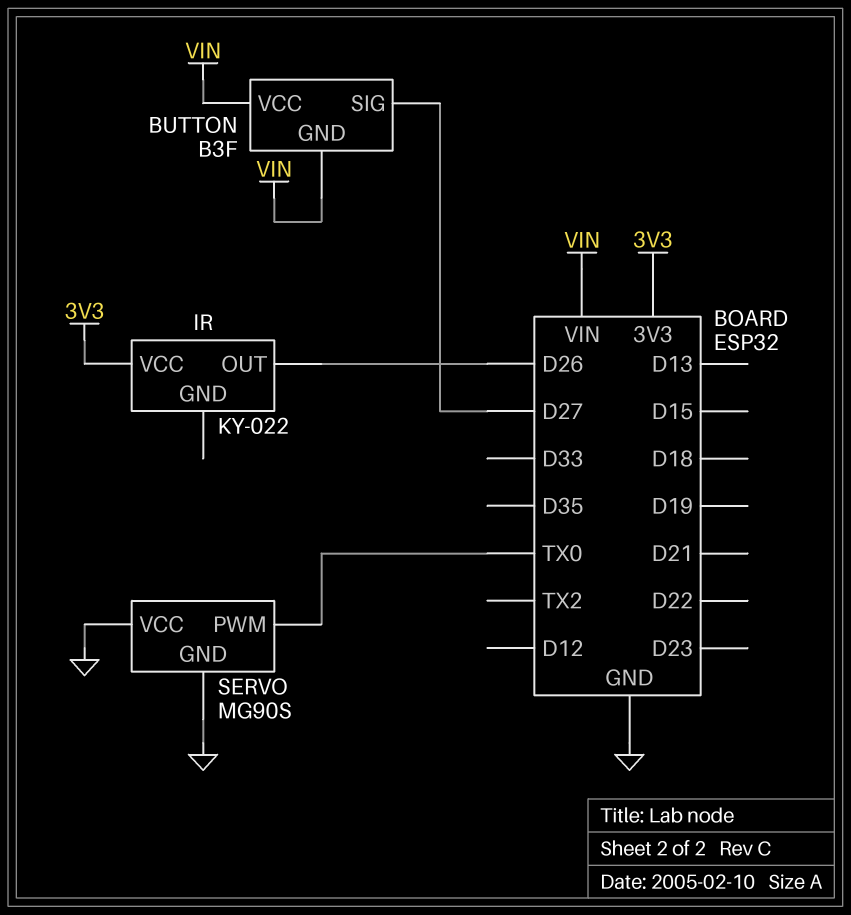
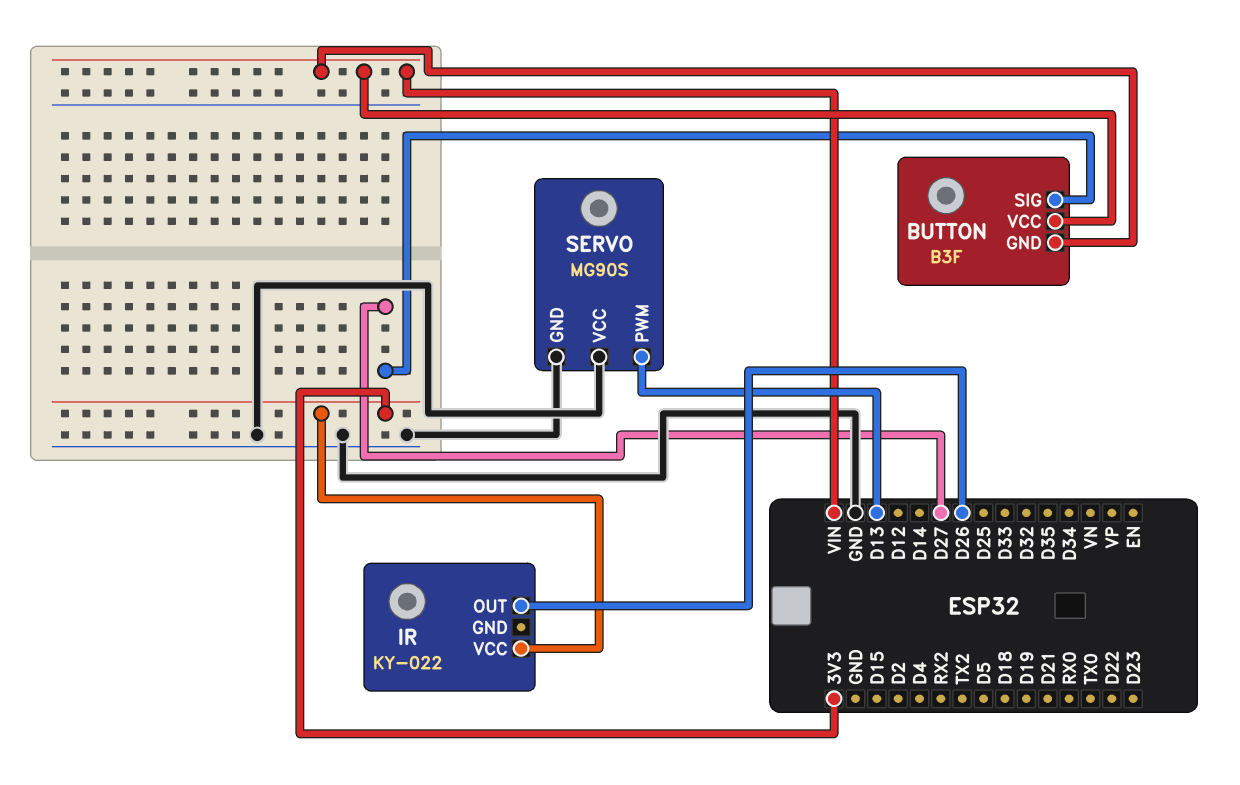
SERVO pin PWM: TX0 -> D13

